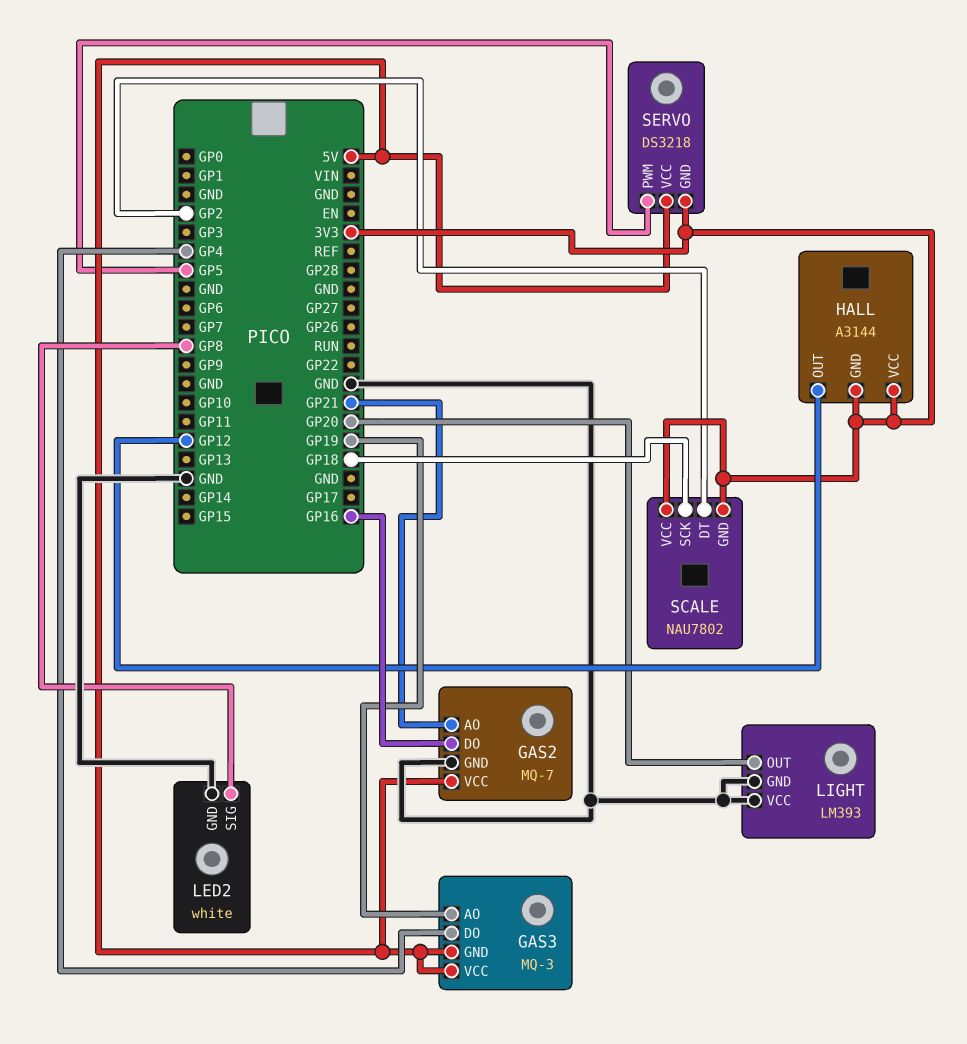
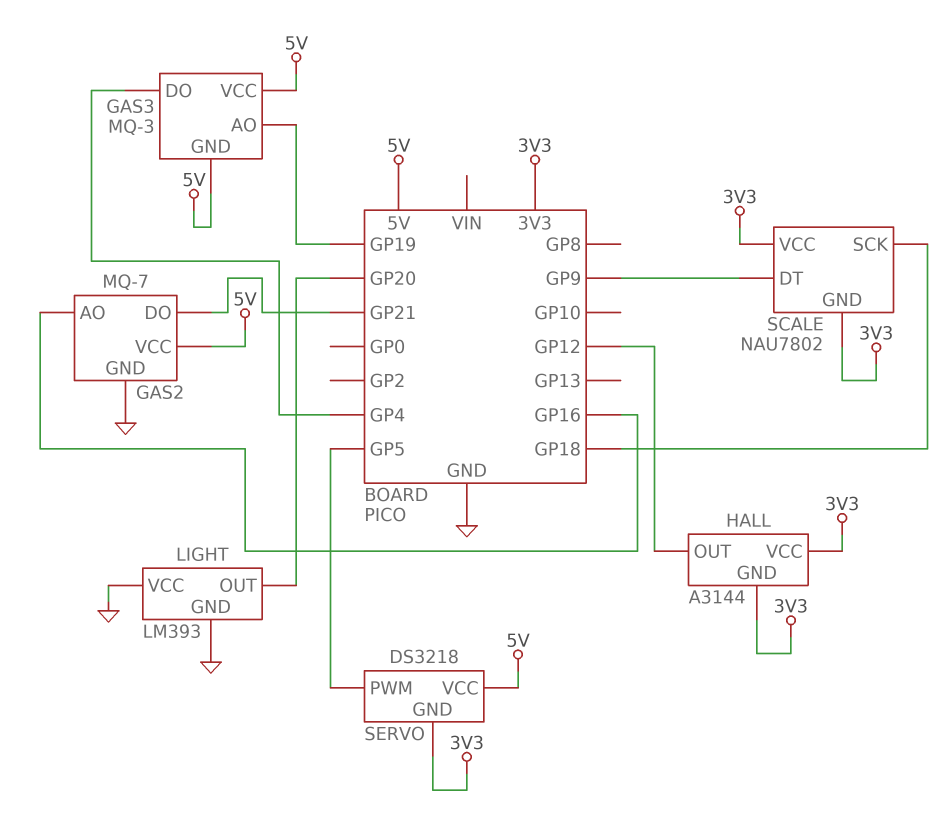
GAS2 pin AO: GP21 -> GP16
GAS2 pin DO: GP16 -> GP21
LED2: white -> none
LED2 pin GND: GND -> none
LED2 pin SIG: GP8 -> none
SCALE pin DT: GP2 -> GP9

